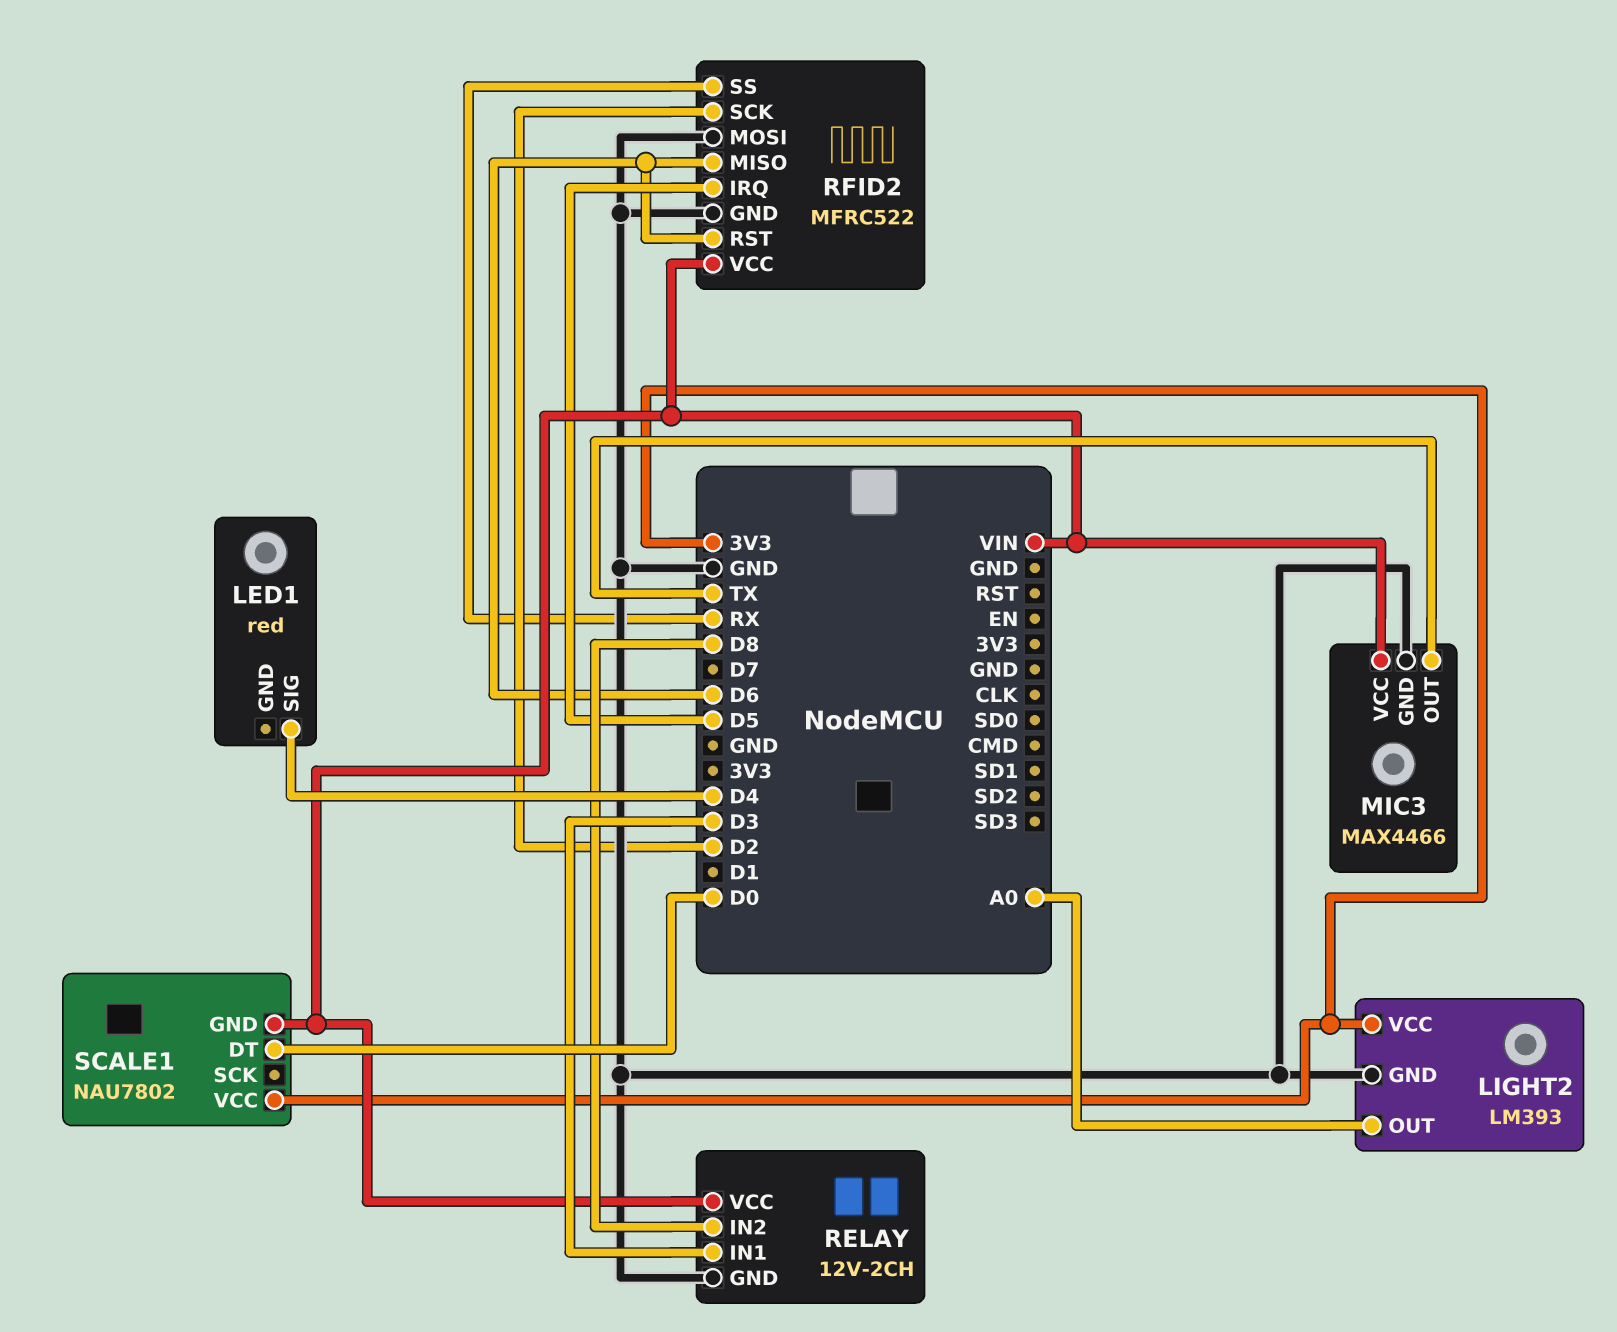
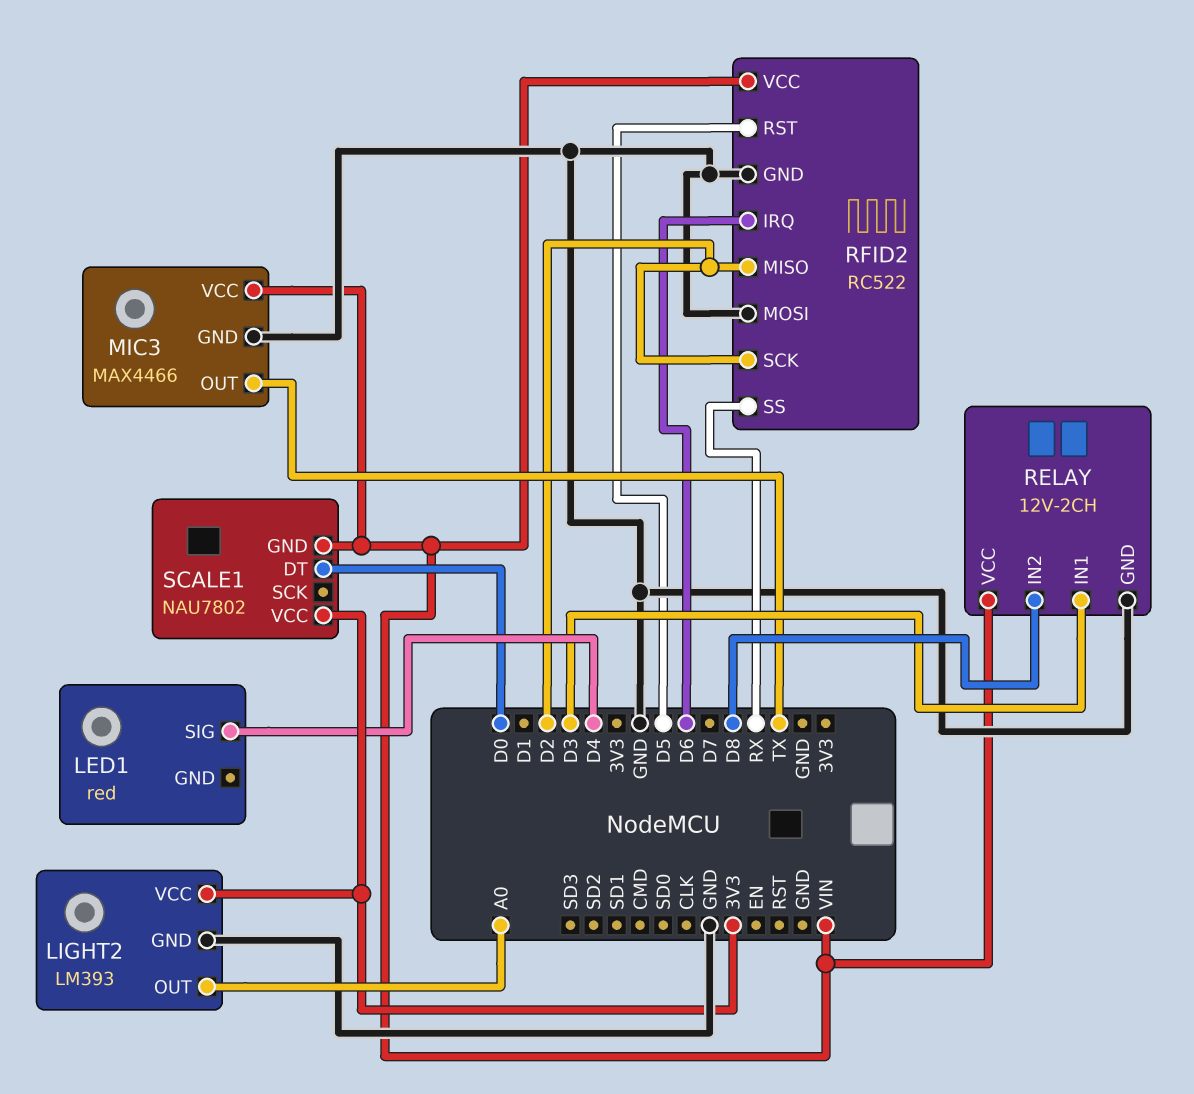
RFID2: MFRC522 -> RC522
RFID2 pin IRQ: D5 -> D6
RFID2 pin MISO: D6 -> D2
RFID2 pin RST: D6 -> D5

